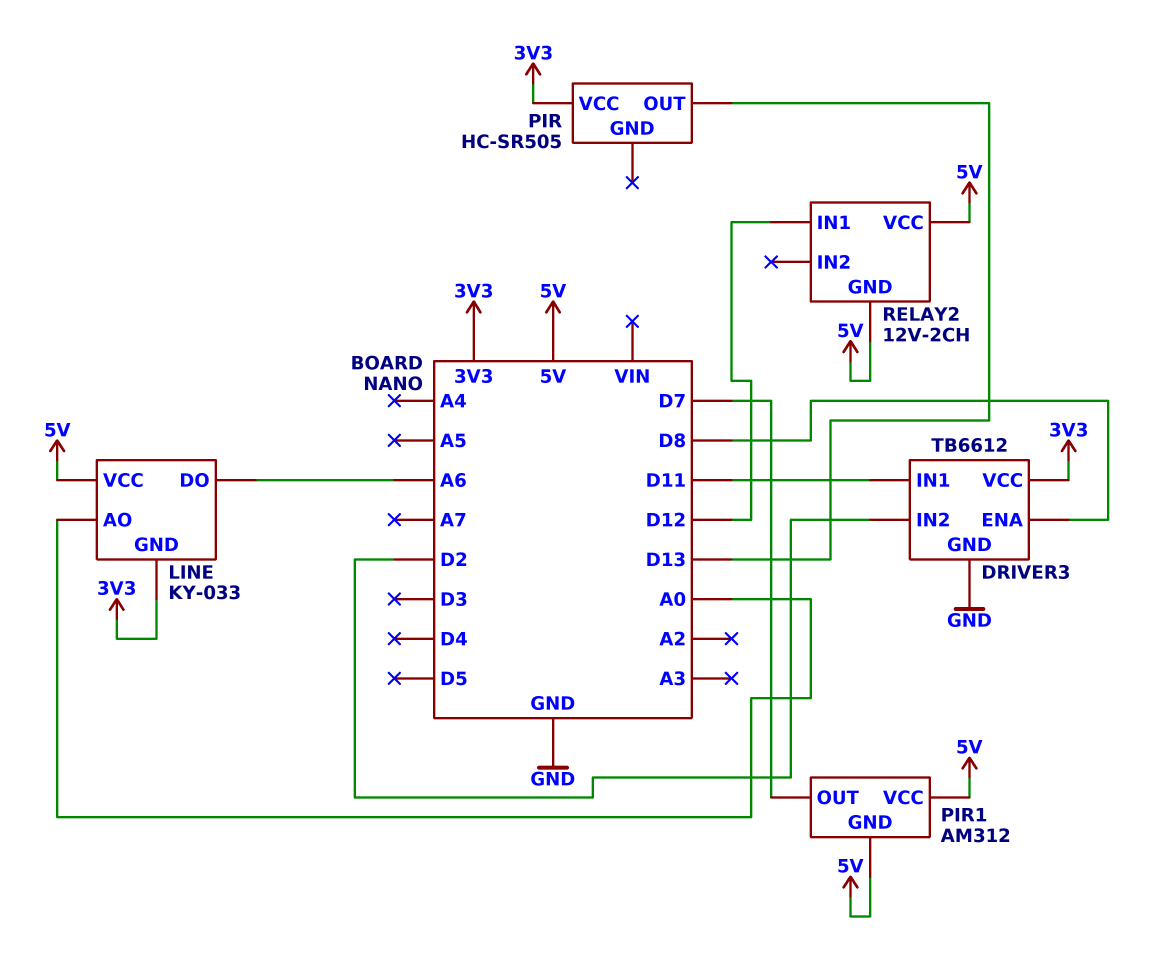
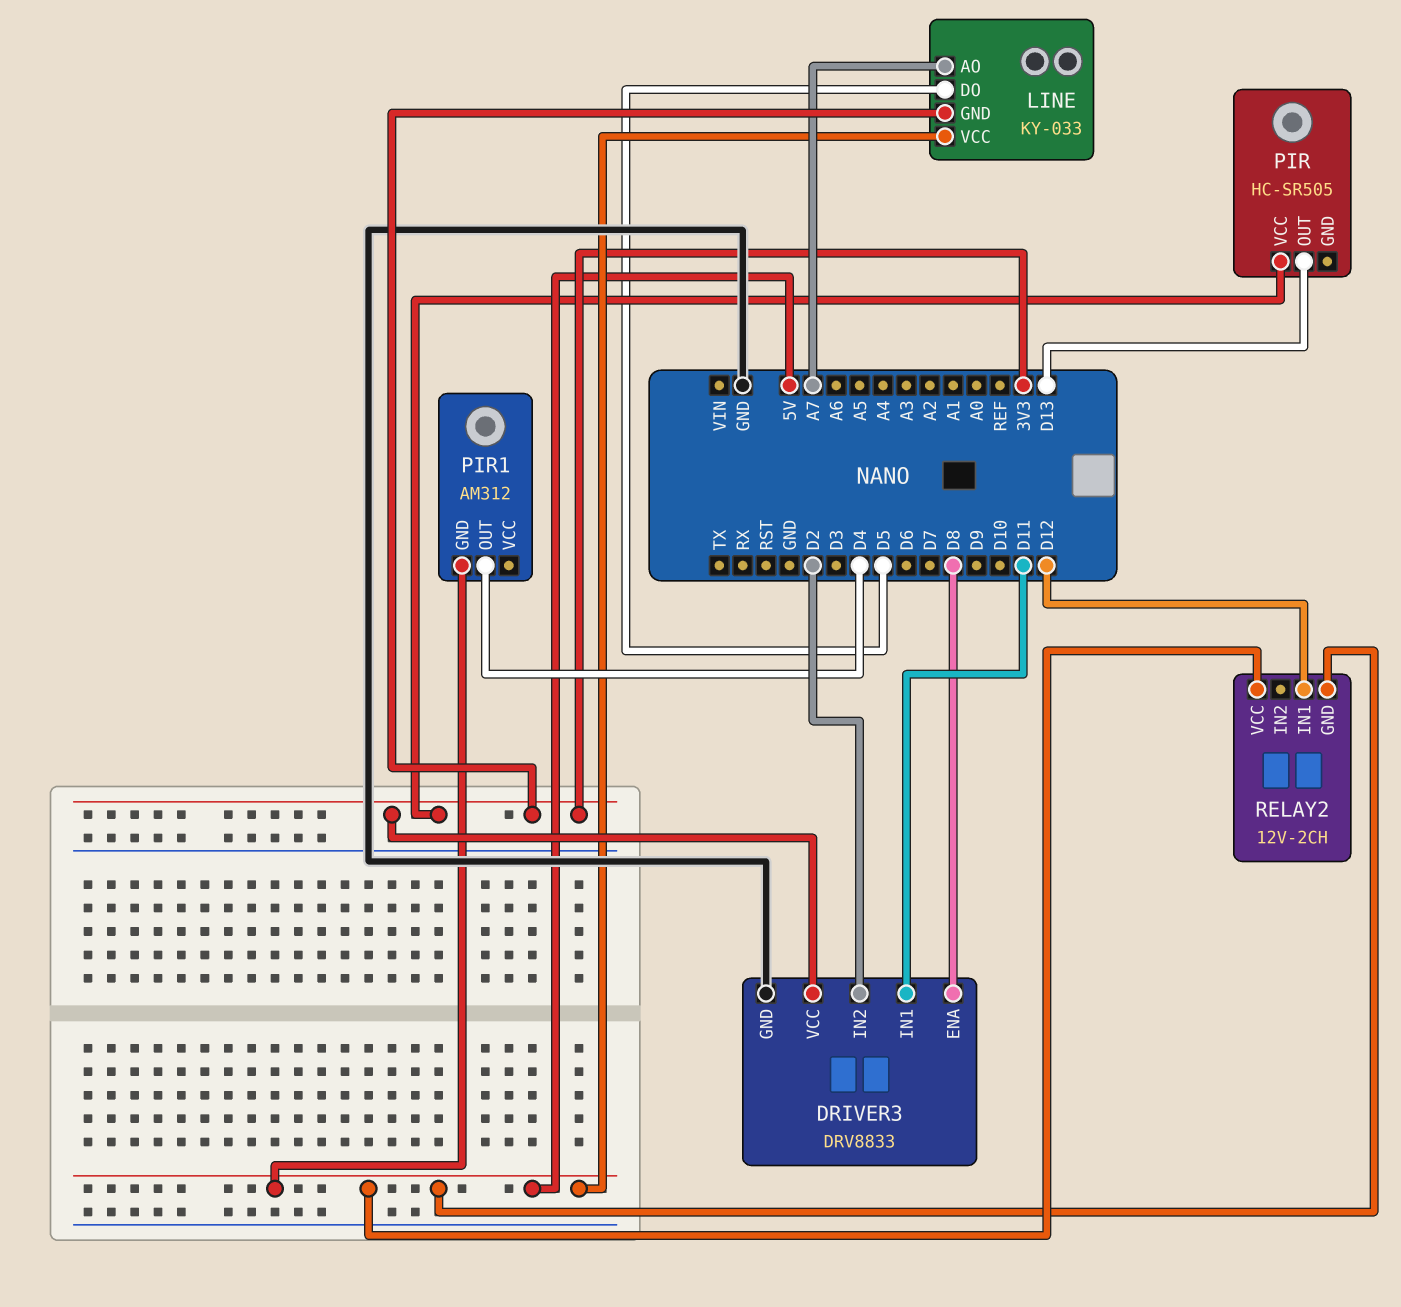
DRIVER3: TB6612 -> DRV8833
LINE pin AO: A0 -> A7
LINE pin DO: A6 -> D5
PIR1 pin OUT: D7 -> D4
PIR1 pin VCC: 5V -> none

